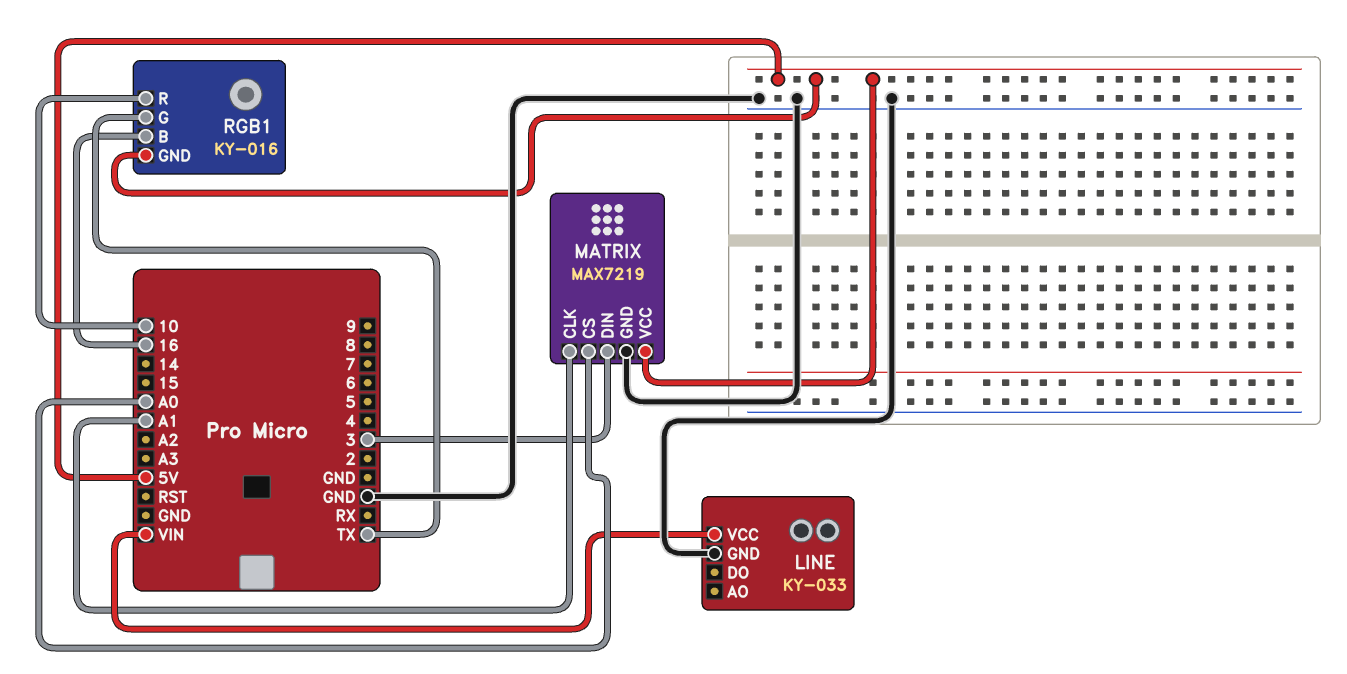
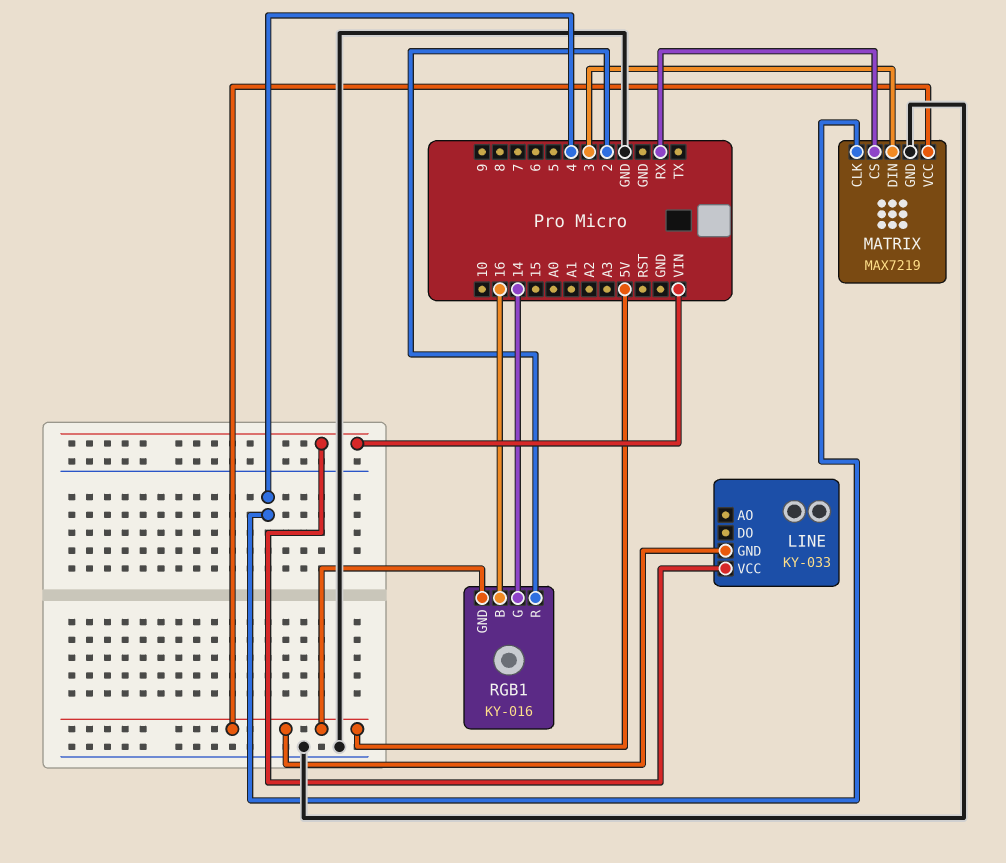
LINE pin GND: GND -> 5V
MATRIX pin CLK: A1 -> 4
MATRIX pin CS: A0 -> RX
RGB1 pin G: TX -> 14
RGB1 pin R: 10 -> 2

